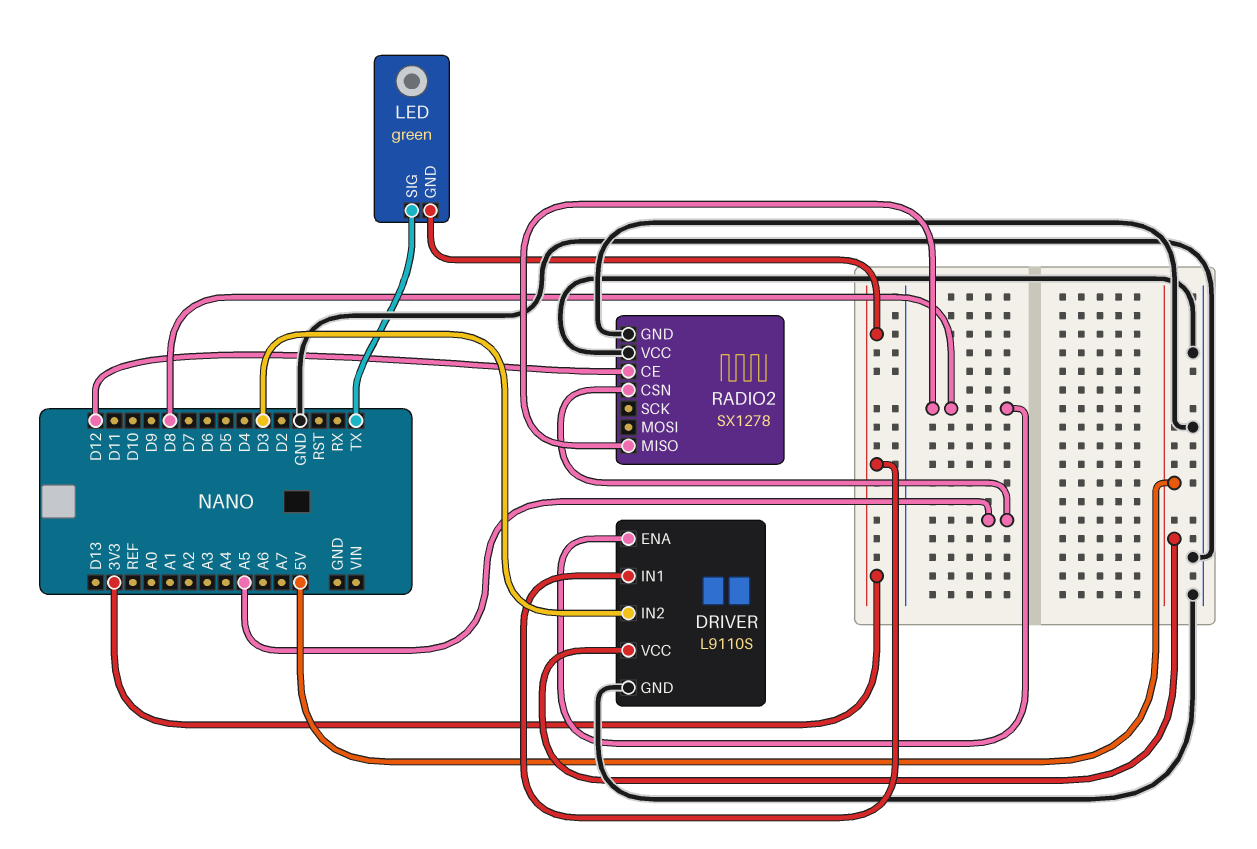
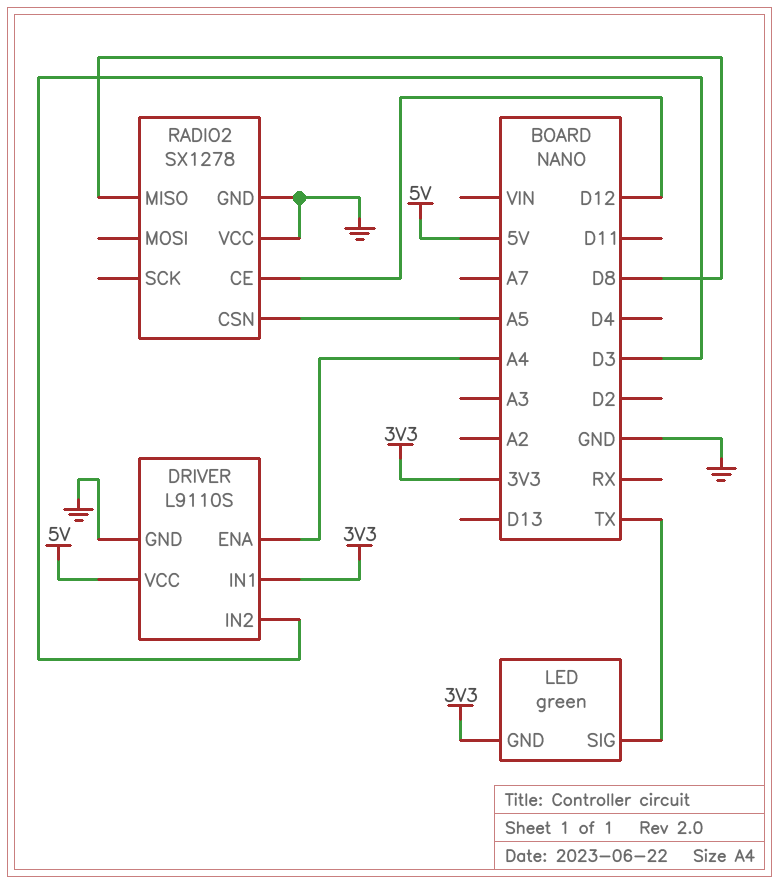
DRIVER pin ENA: D8 -> A4

